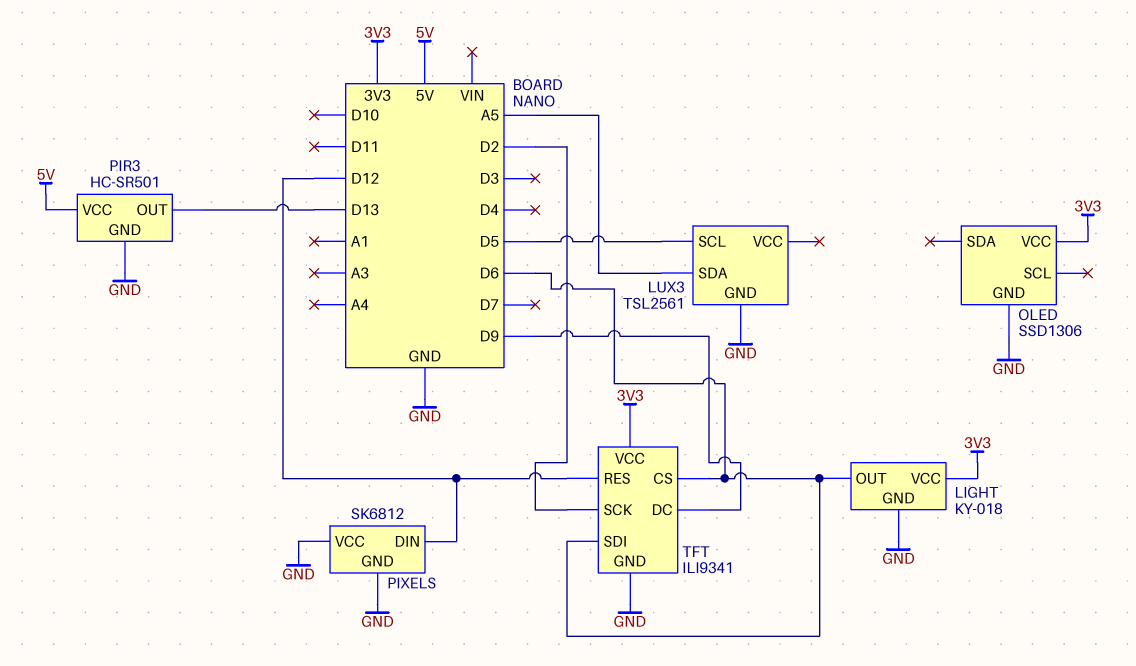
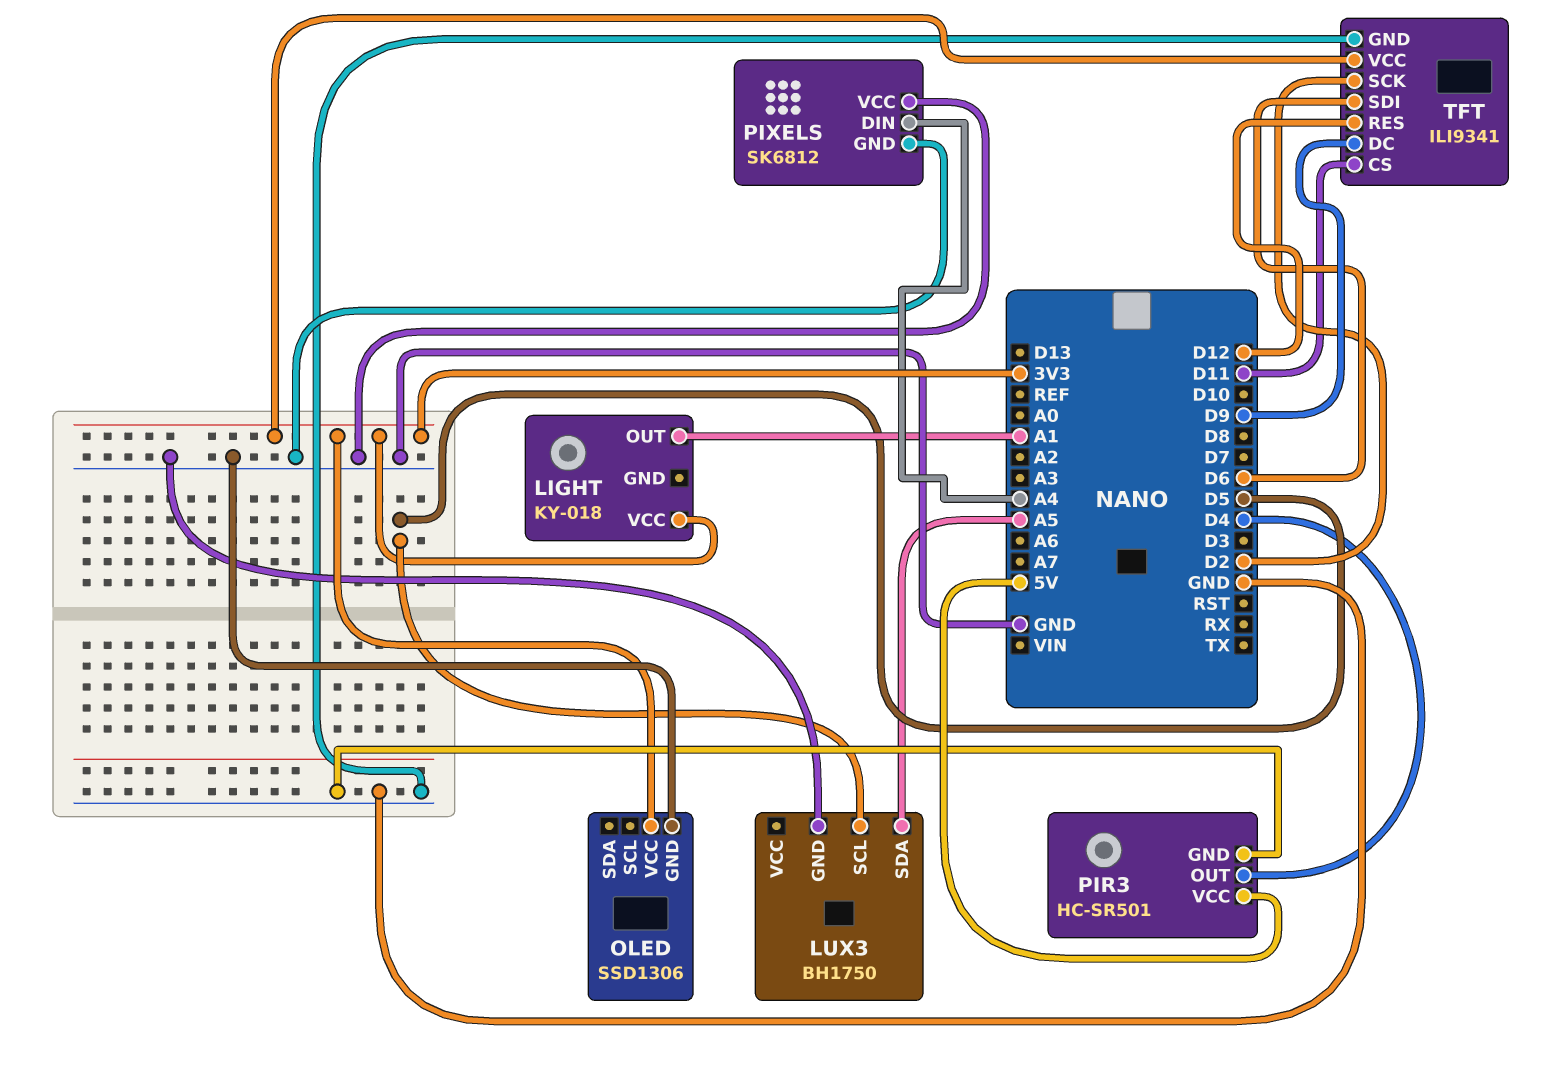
LIGHT pin GND: GND -> none
LIGHT pin OUT: D6 -> A1
LUX3: TSL2561 -> BH1750
PIR3 pin OUT: D13 -> D4
PIXELS pin DIN: D12 -> A4
TFT pin CS: D6 -> D11

